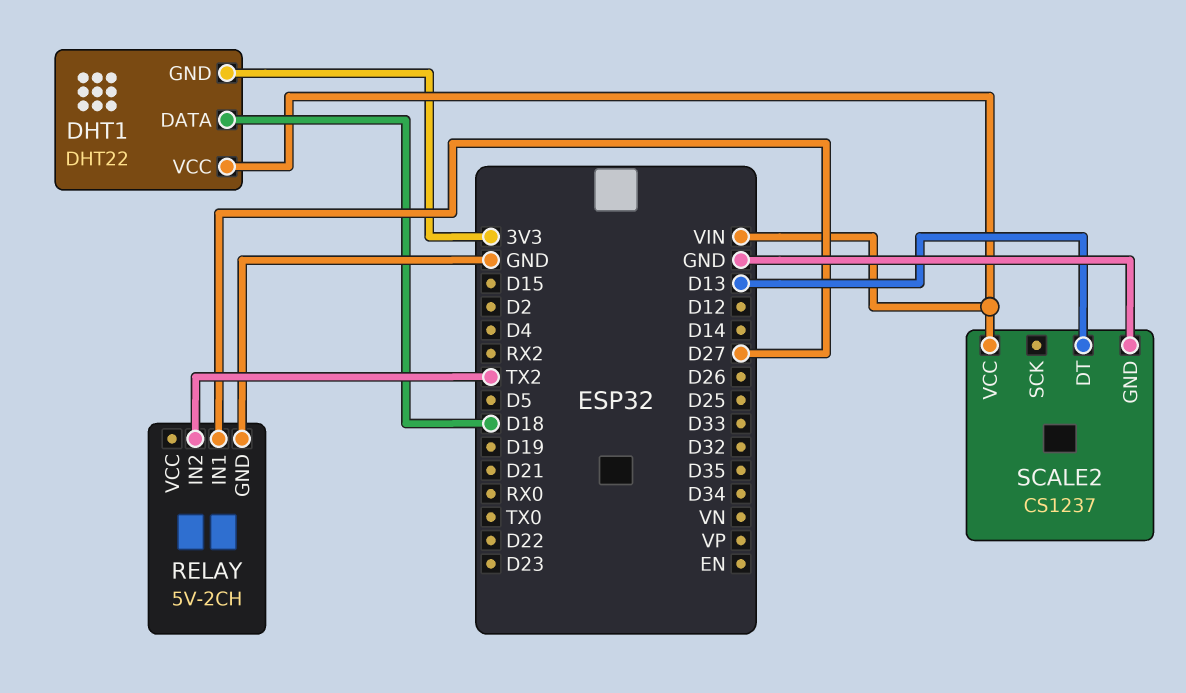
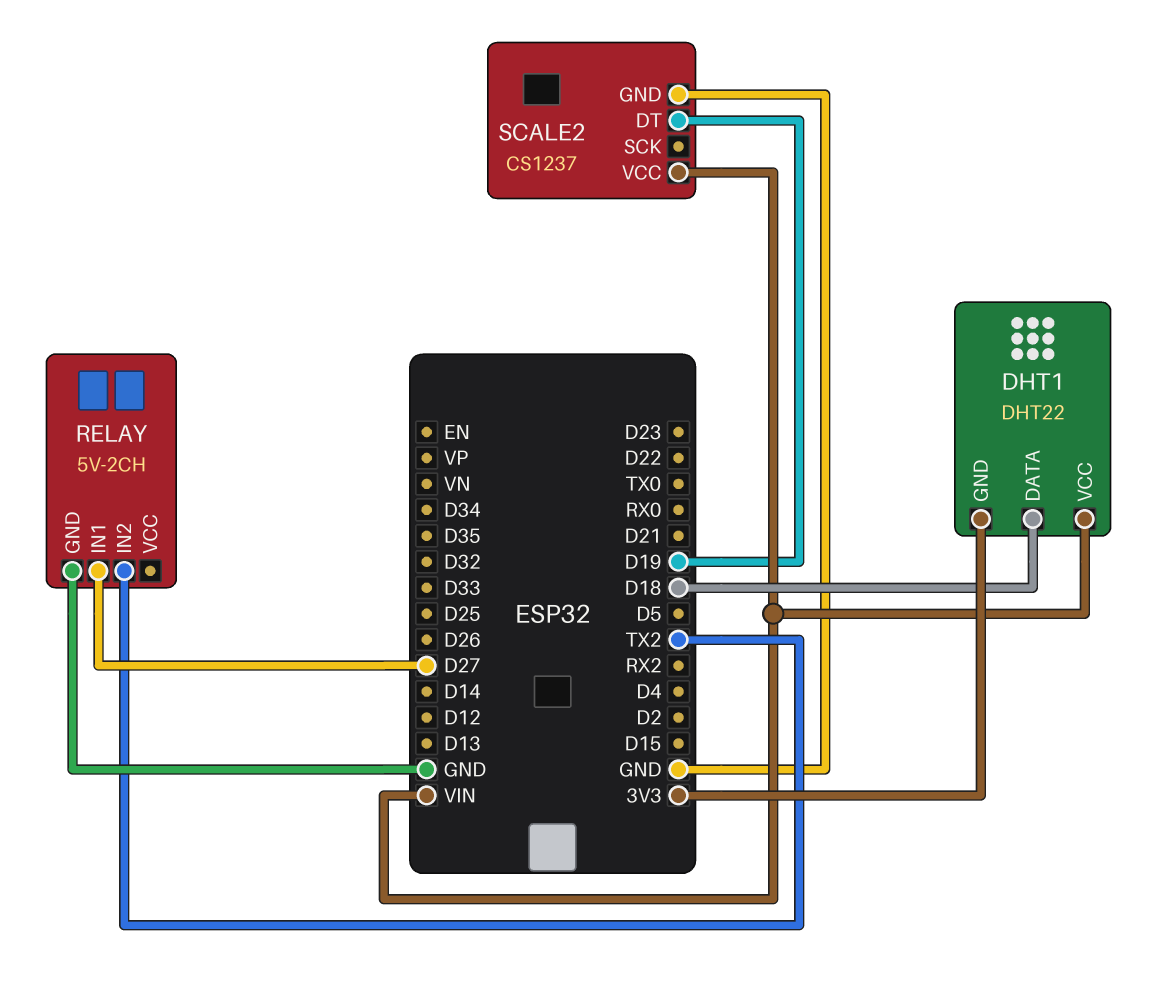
SCALE2 pin DT: D13 -> D19

